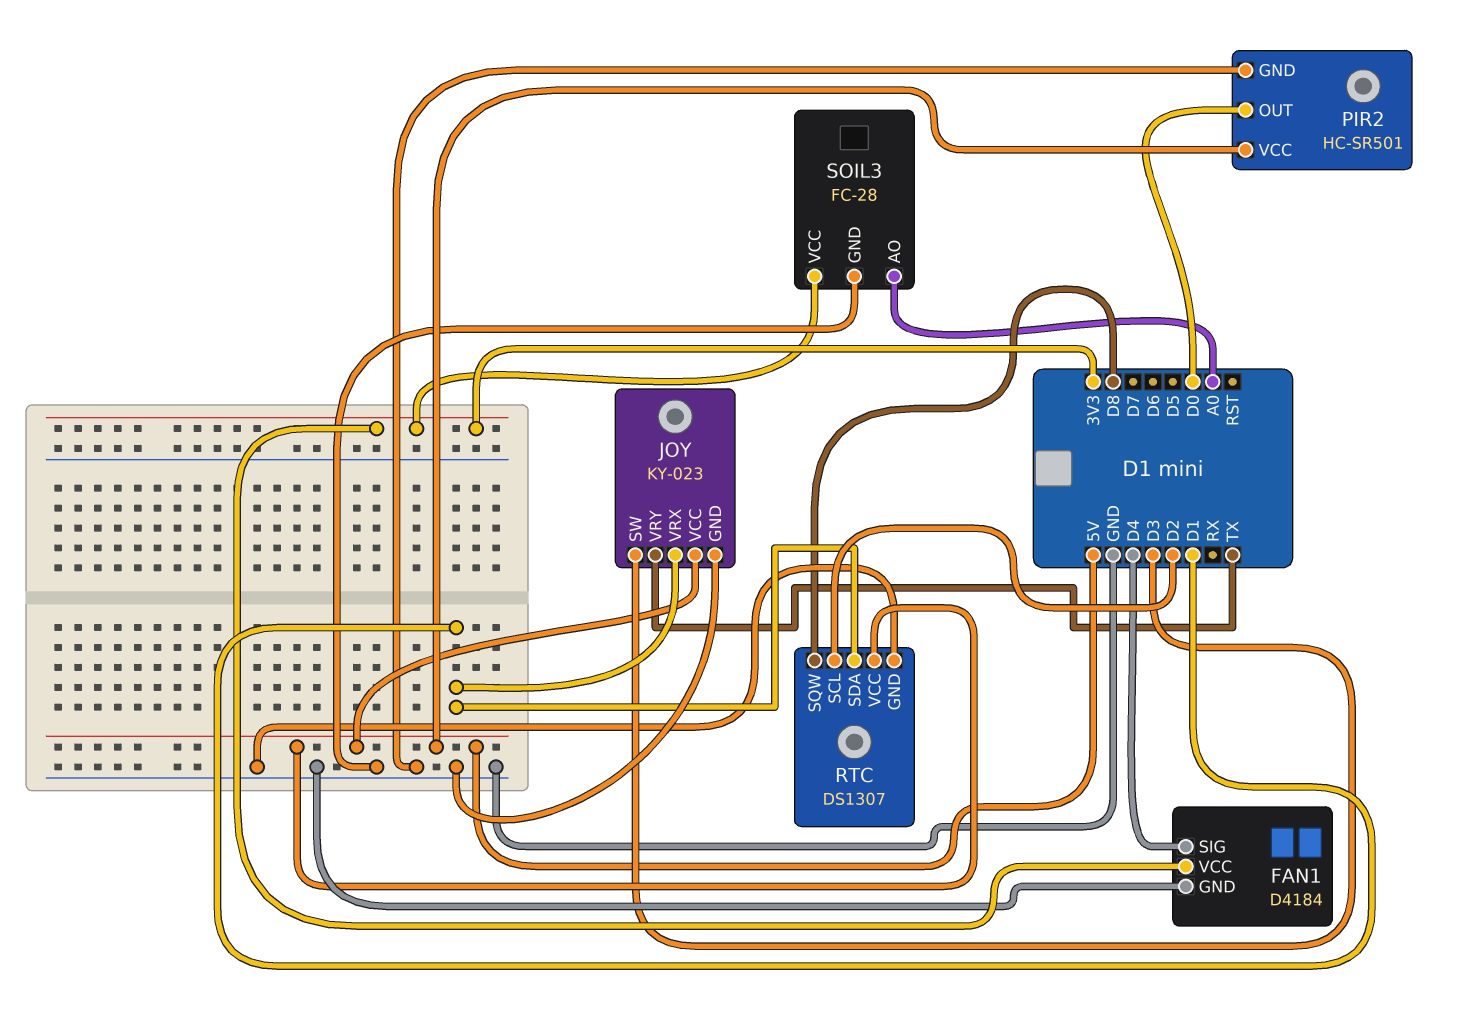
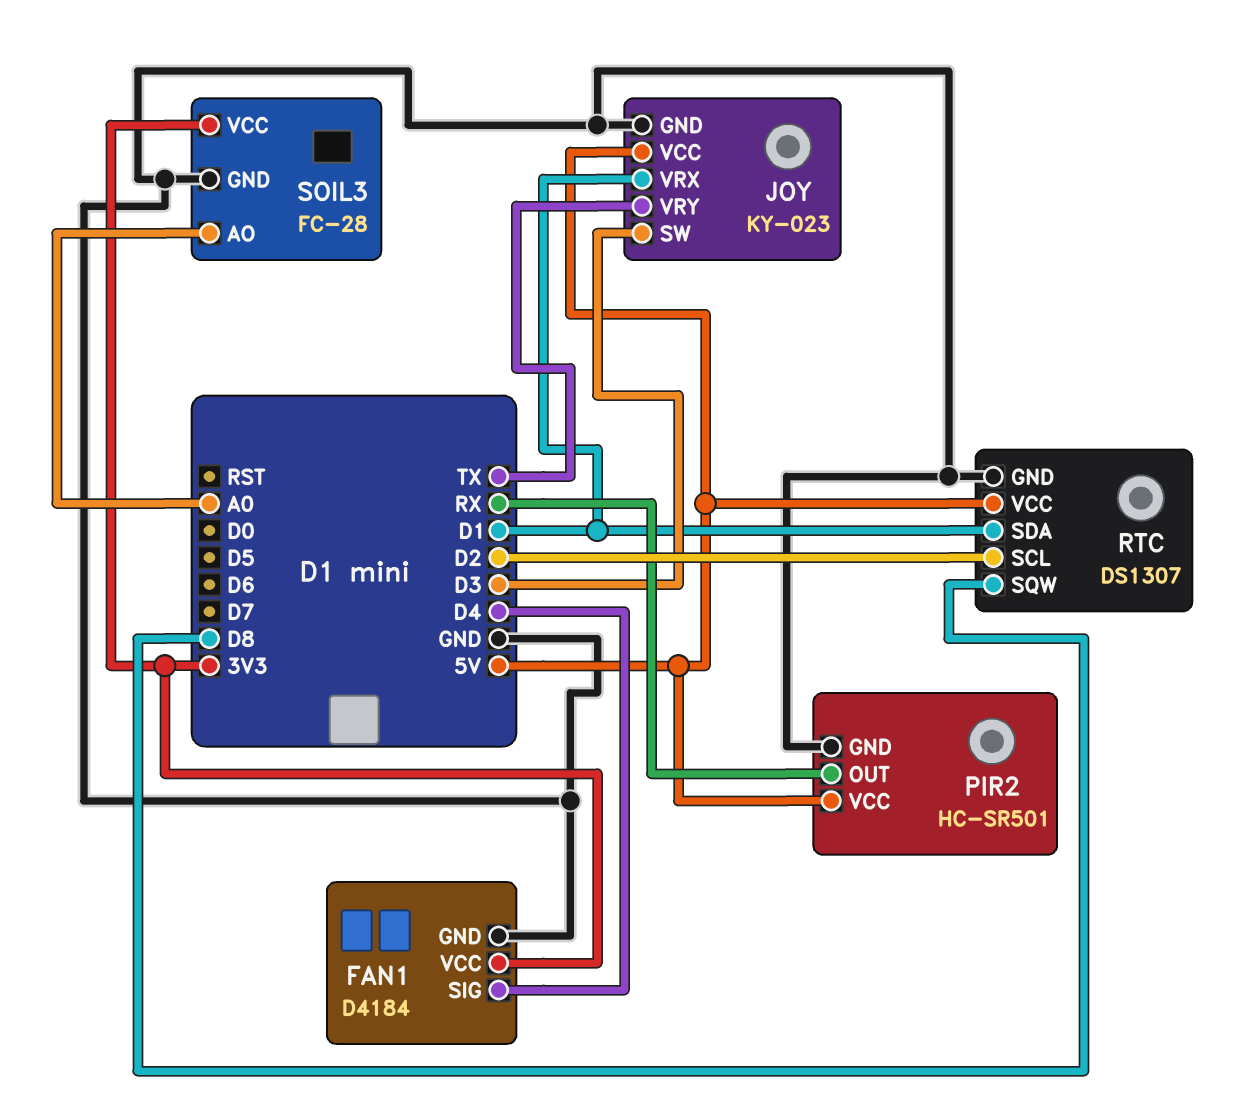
PIR2 pin OUT: D0 -> RX

